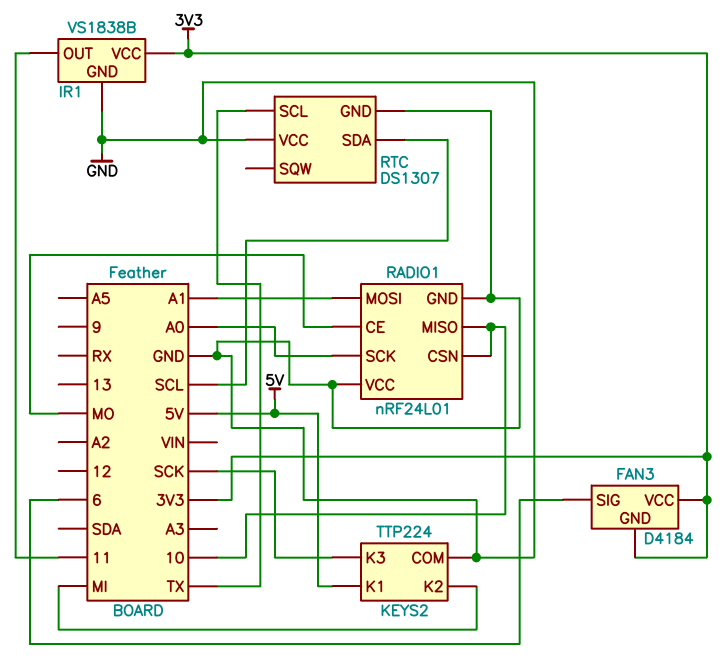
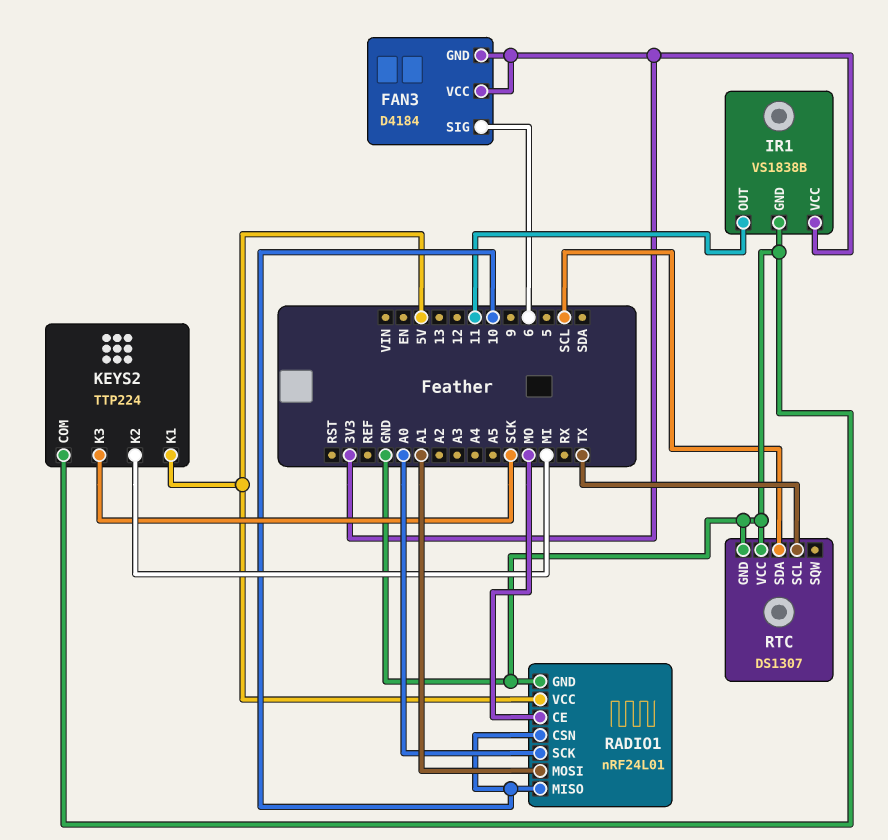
RADIO1 pin VCC: GND -> 5V

